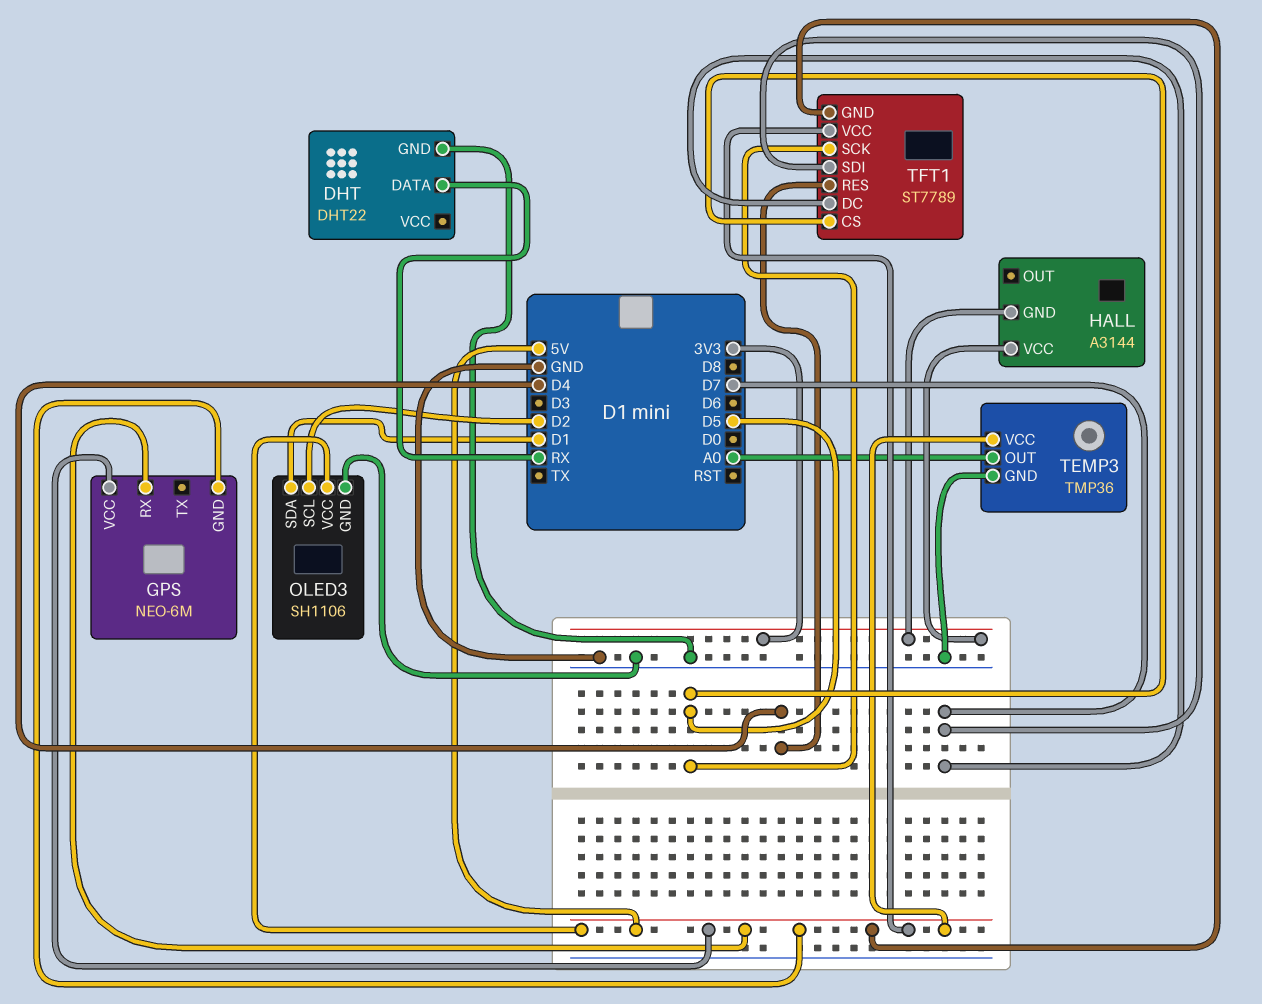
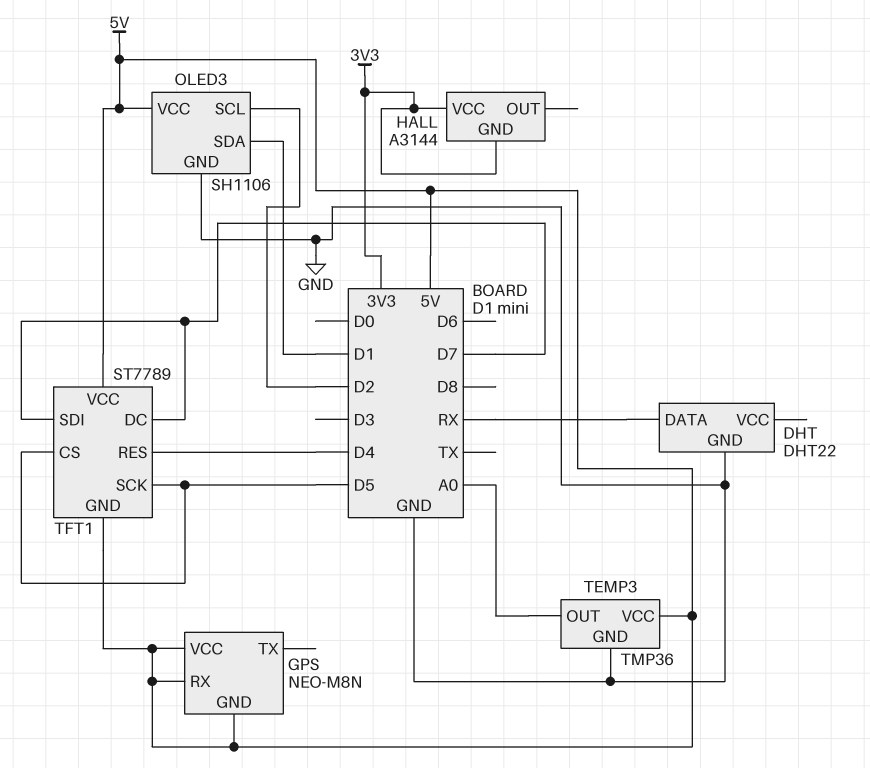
GPS: NEO-6M -> NEO-M8N

